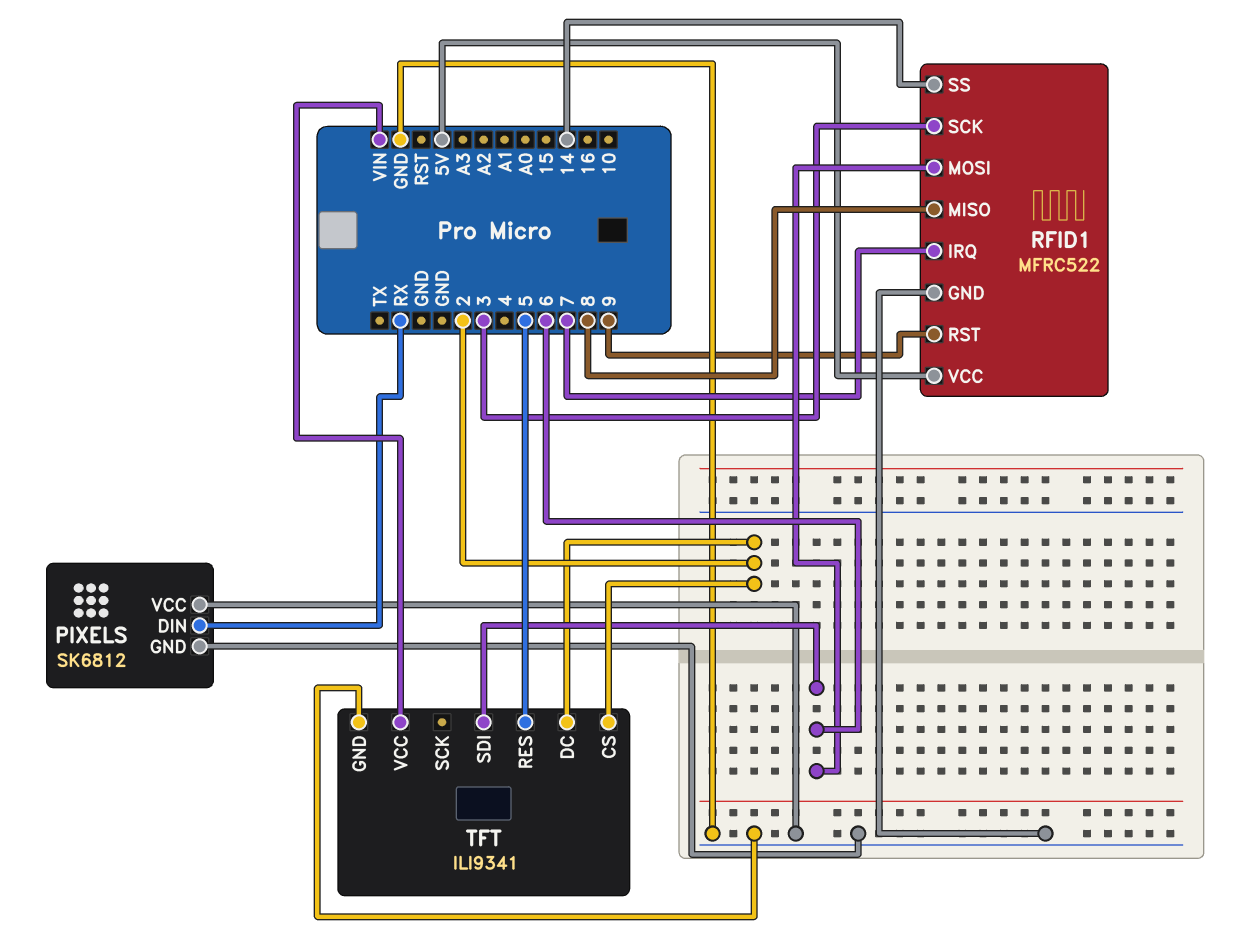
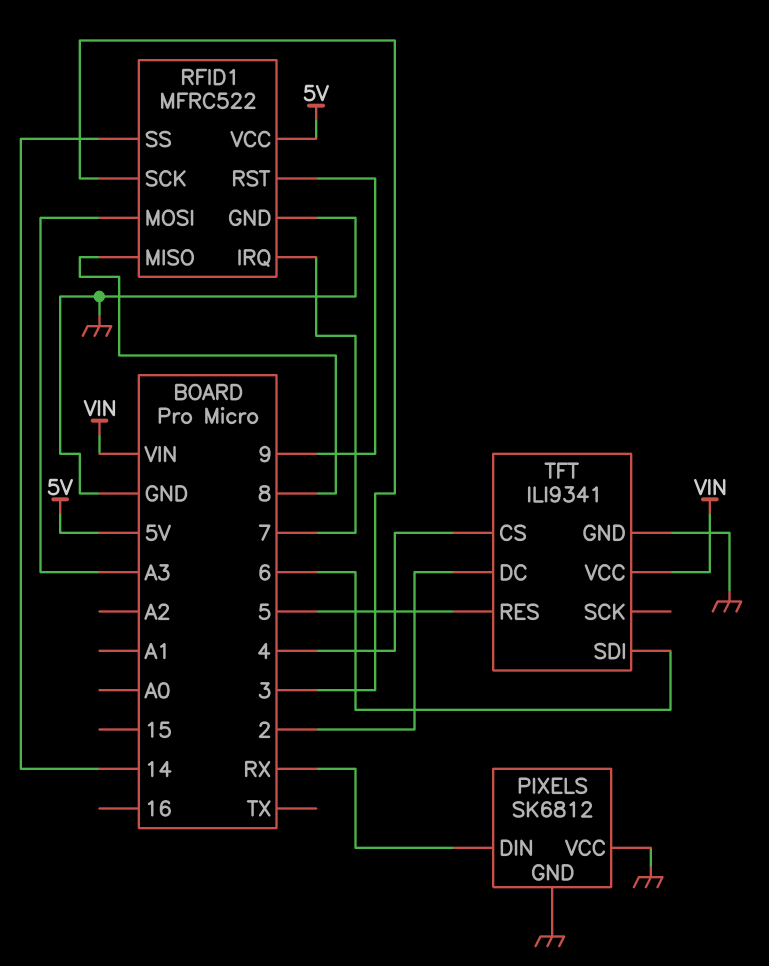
RFID1 pin MOSI: 6 -> A3
TFT pin CS: 2 -> 4

